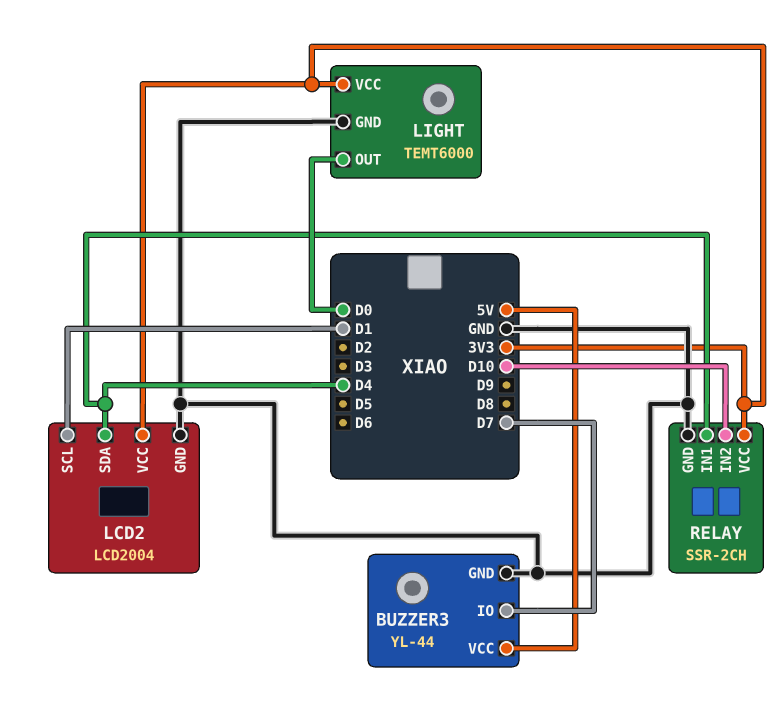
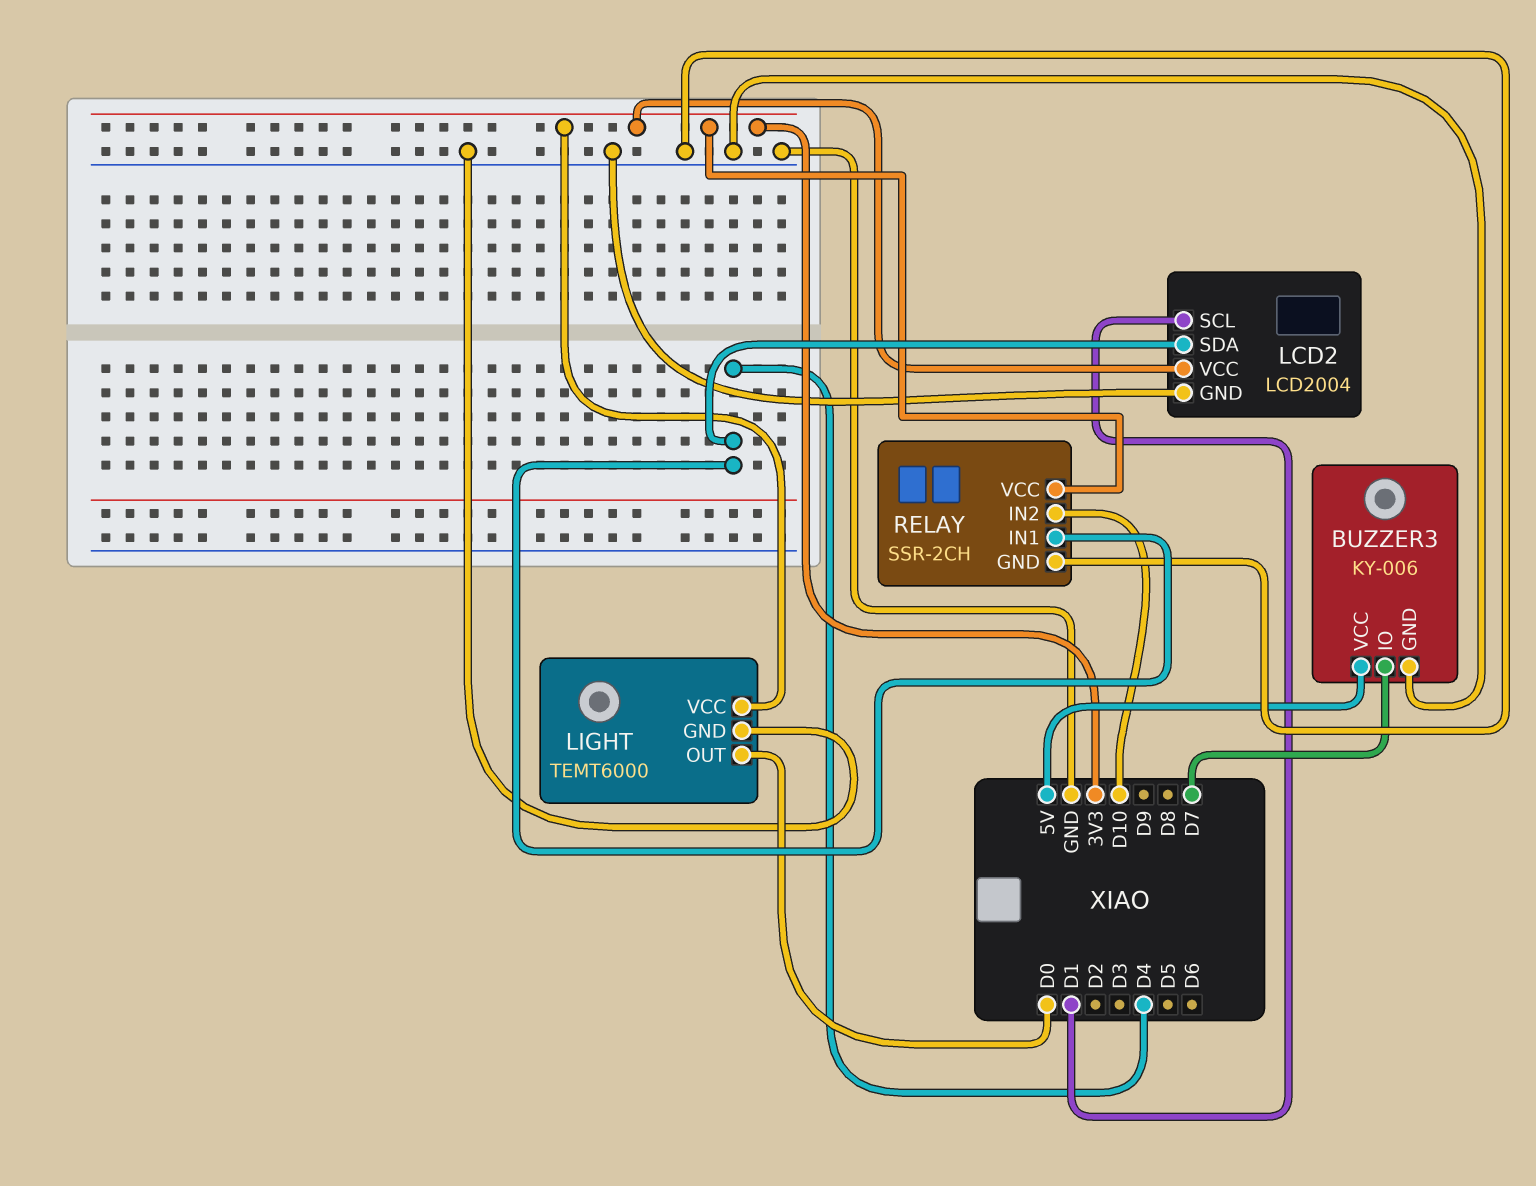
BUZZER3: YL-44 -> KY-006

